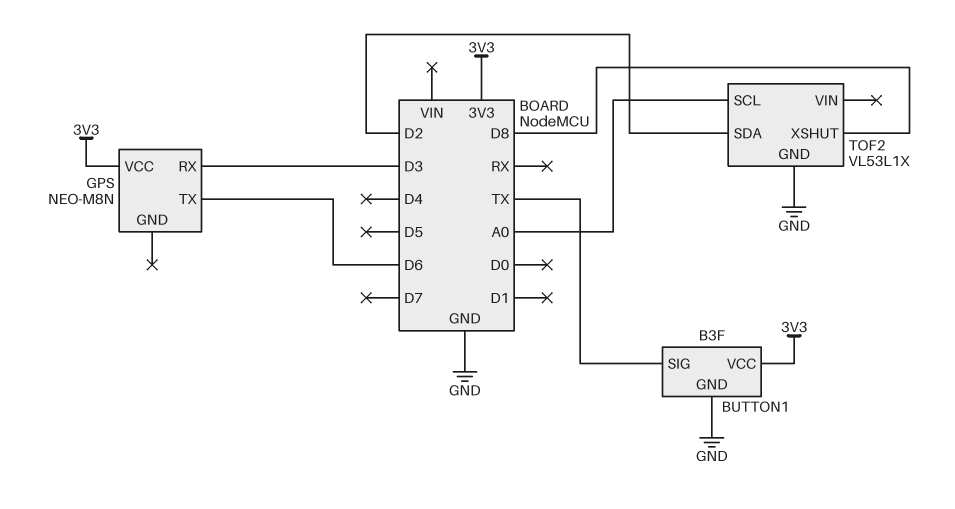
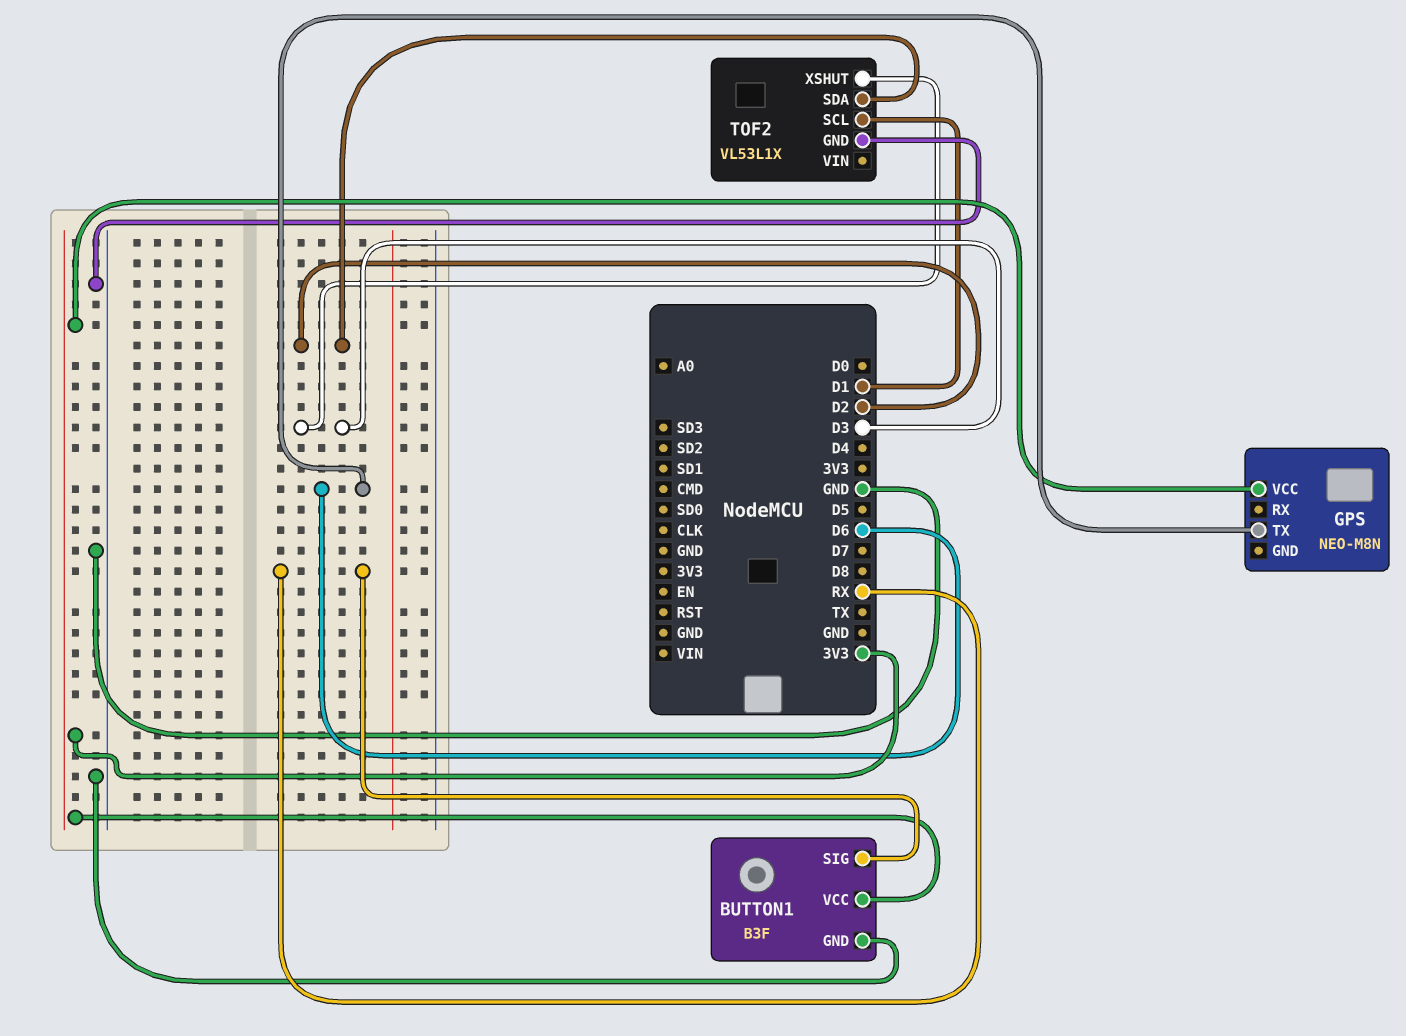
BUTTON1 pin SIG: TX -> RX
GPS pin RX: D3 -> none
TOF2 pin SCL: A0 -> D1
TOF2 pin XSHUT: D8 -> D3

